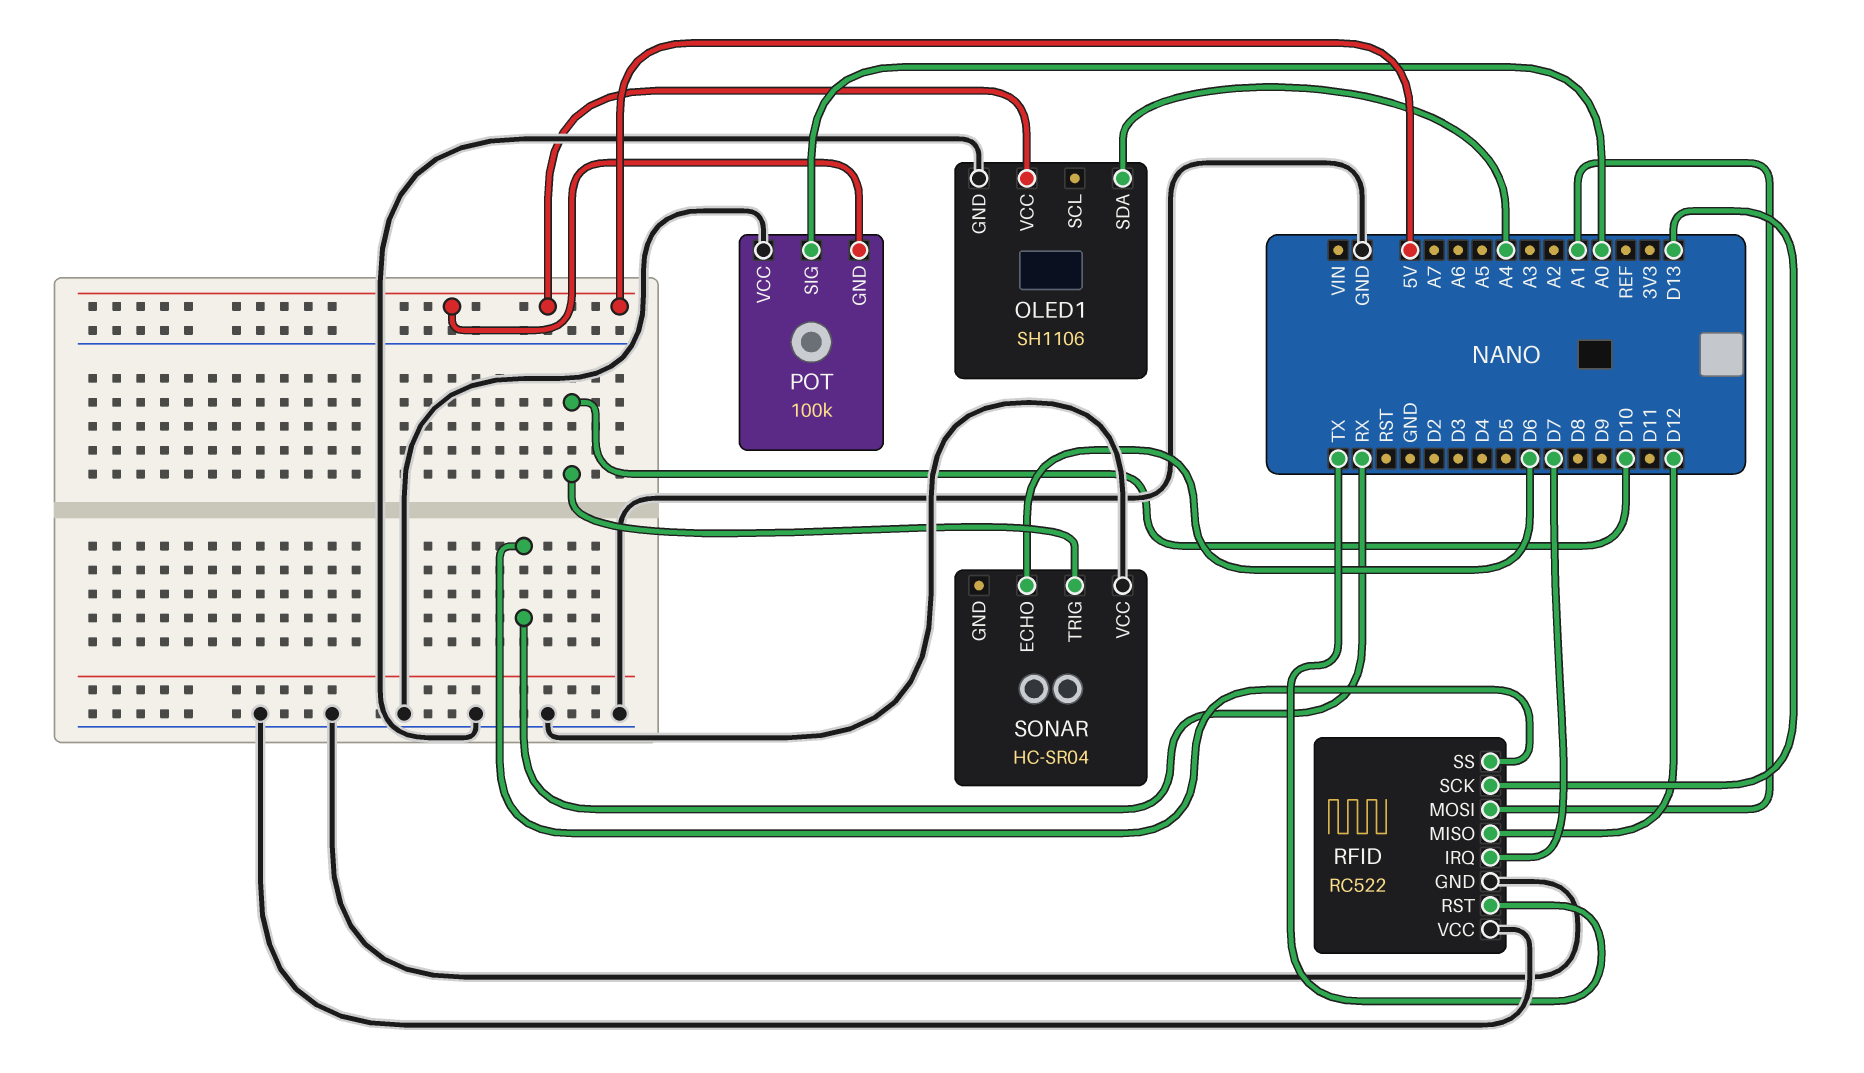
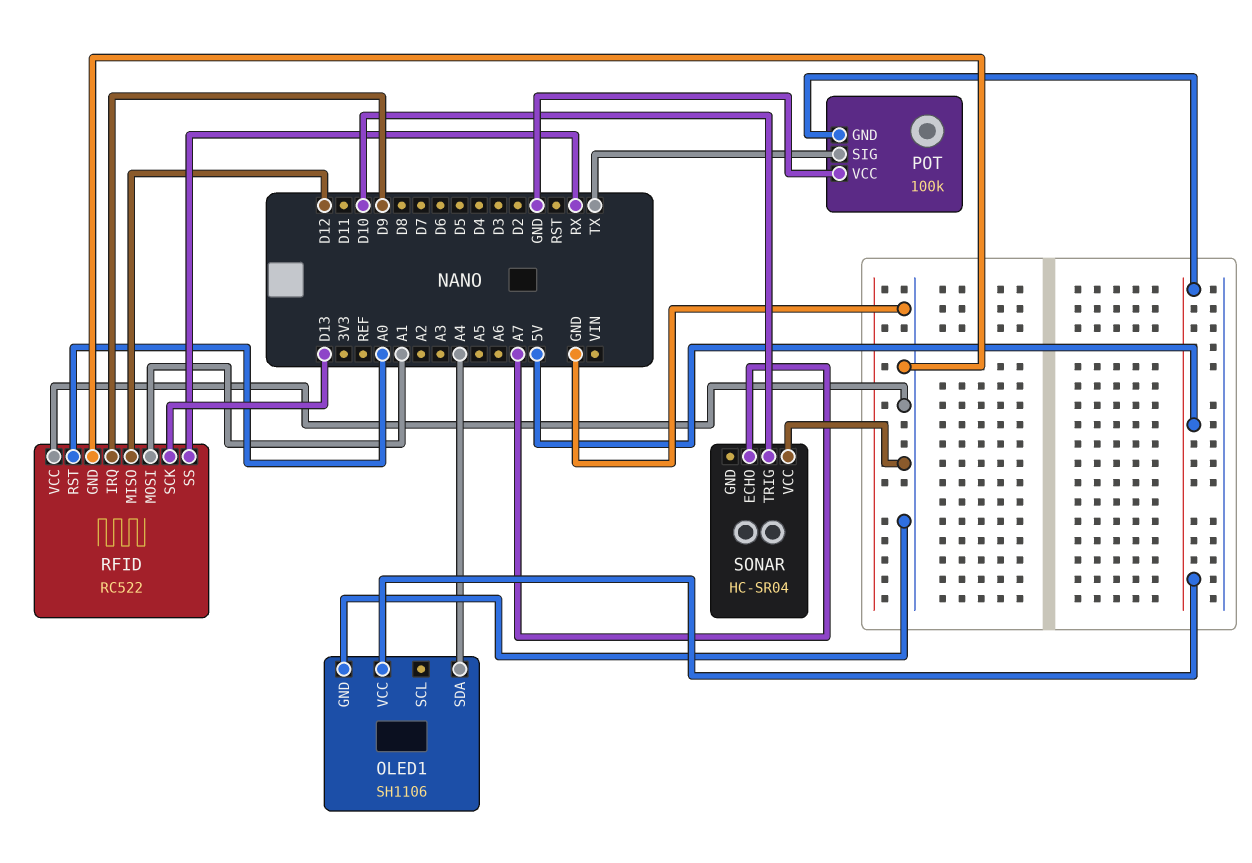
POT pin SIG: A0 -> TX
RFID pin IRQ: D7 -> D9
RFID pin RST: TX -> A0
SONAR pin ECHO: D6 -> A7

